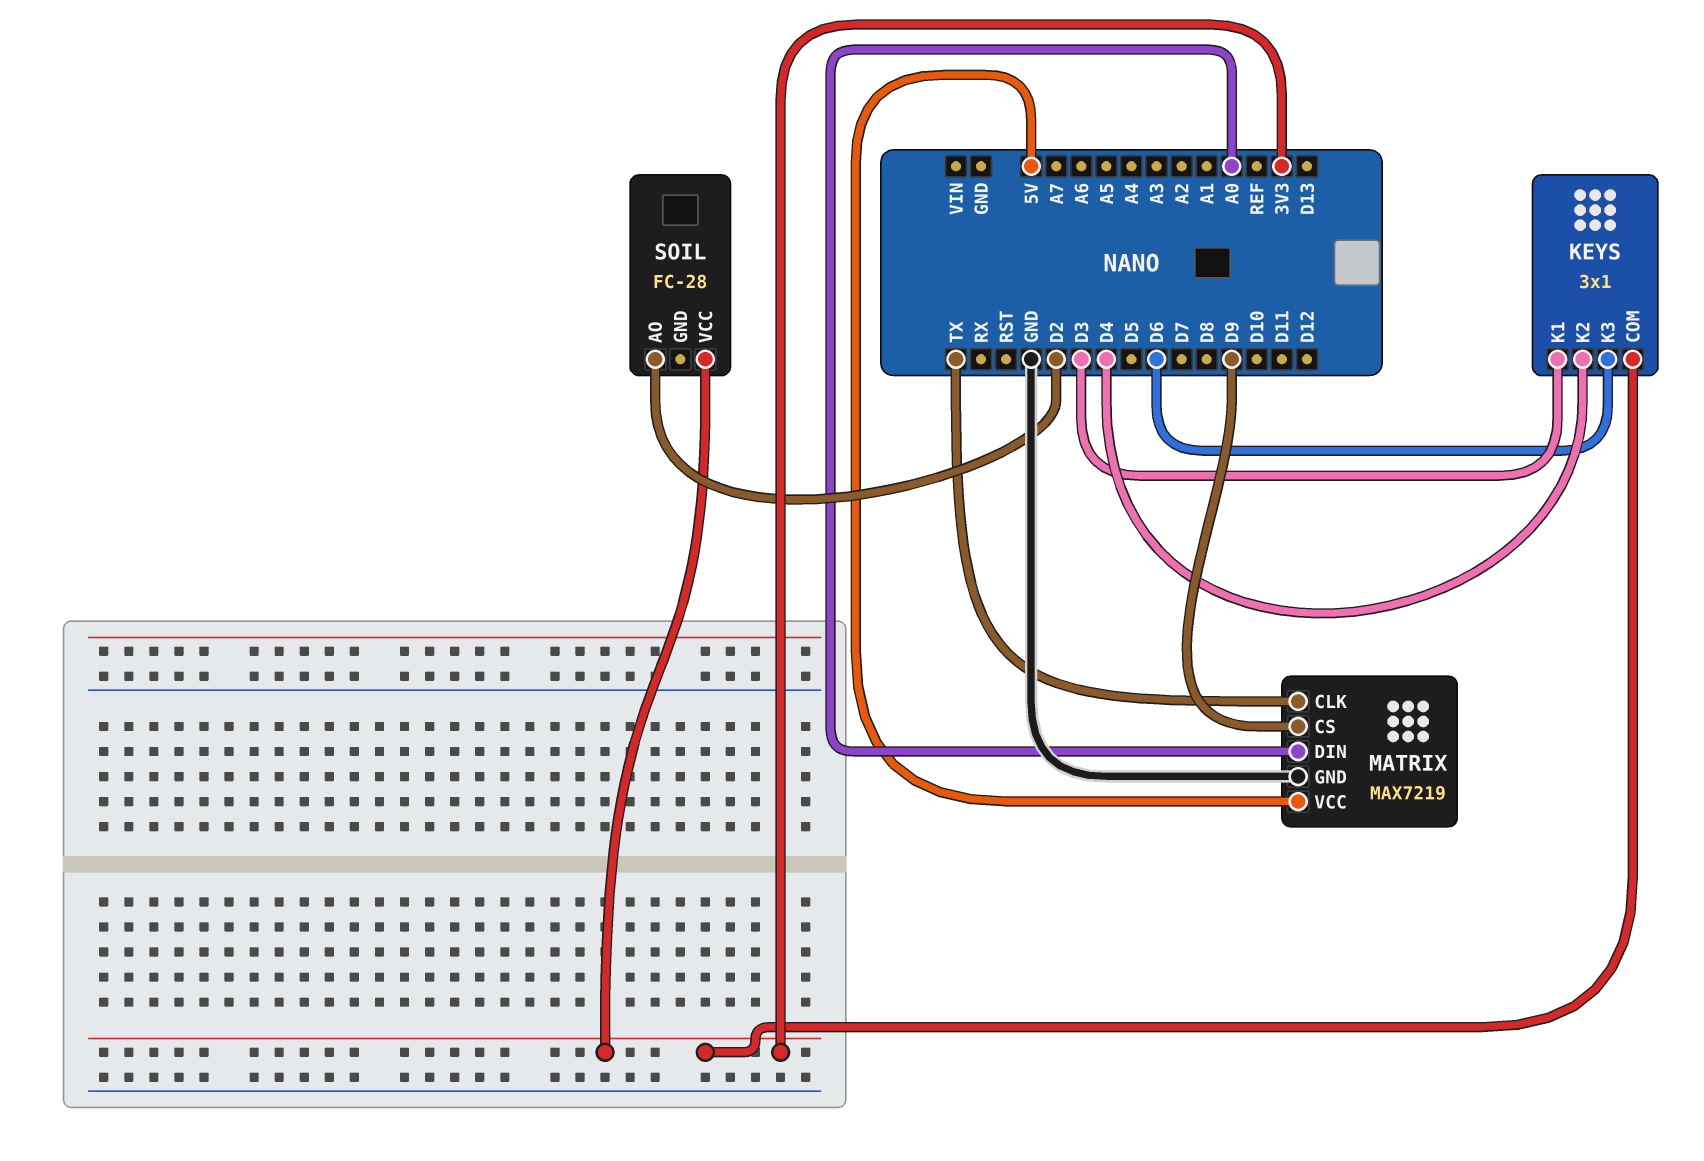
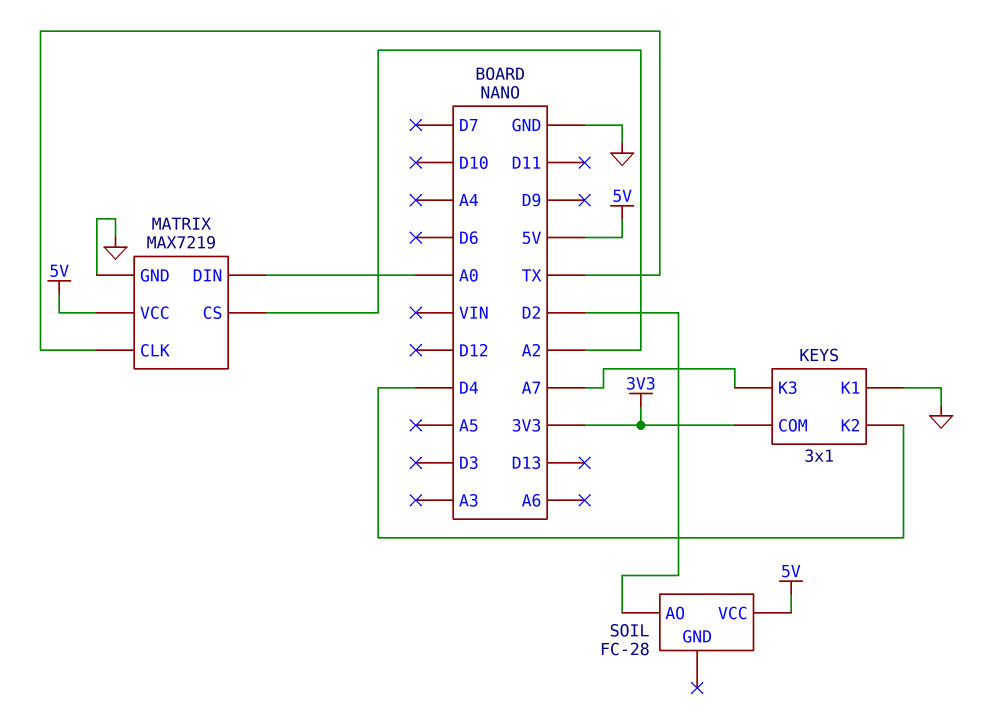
KEYS pin K1: D3 -> GND
KEYS pin K3: D6 -> A7
MATRIX pin CS: D9 -> A2
SOIL pin VCC: 3V3 -> 5V

